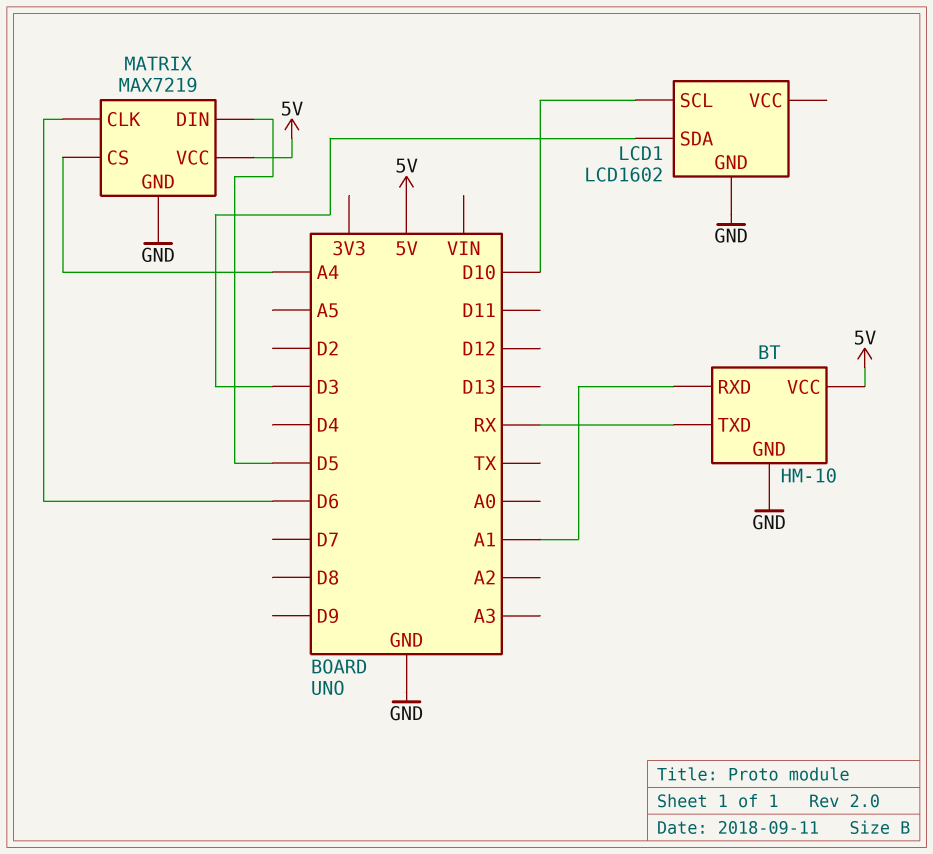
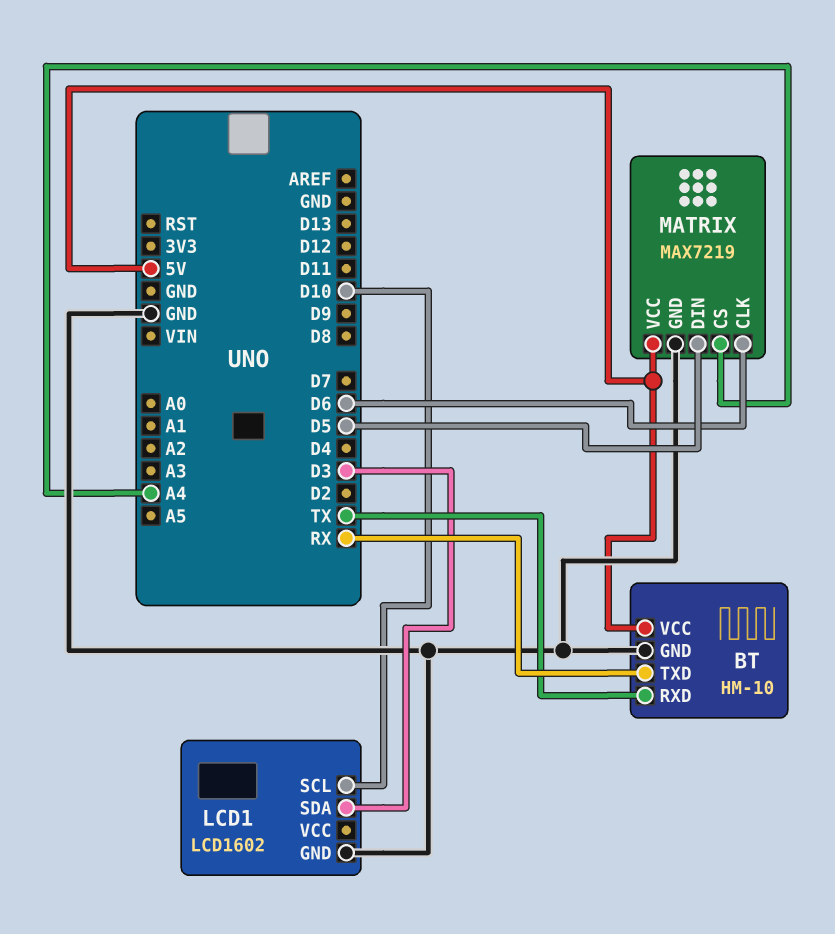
BT pin RXD: A1 -> TX

